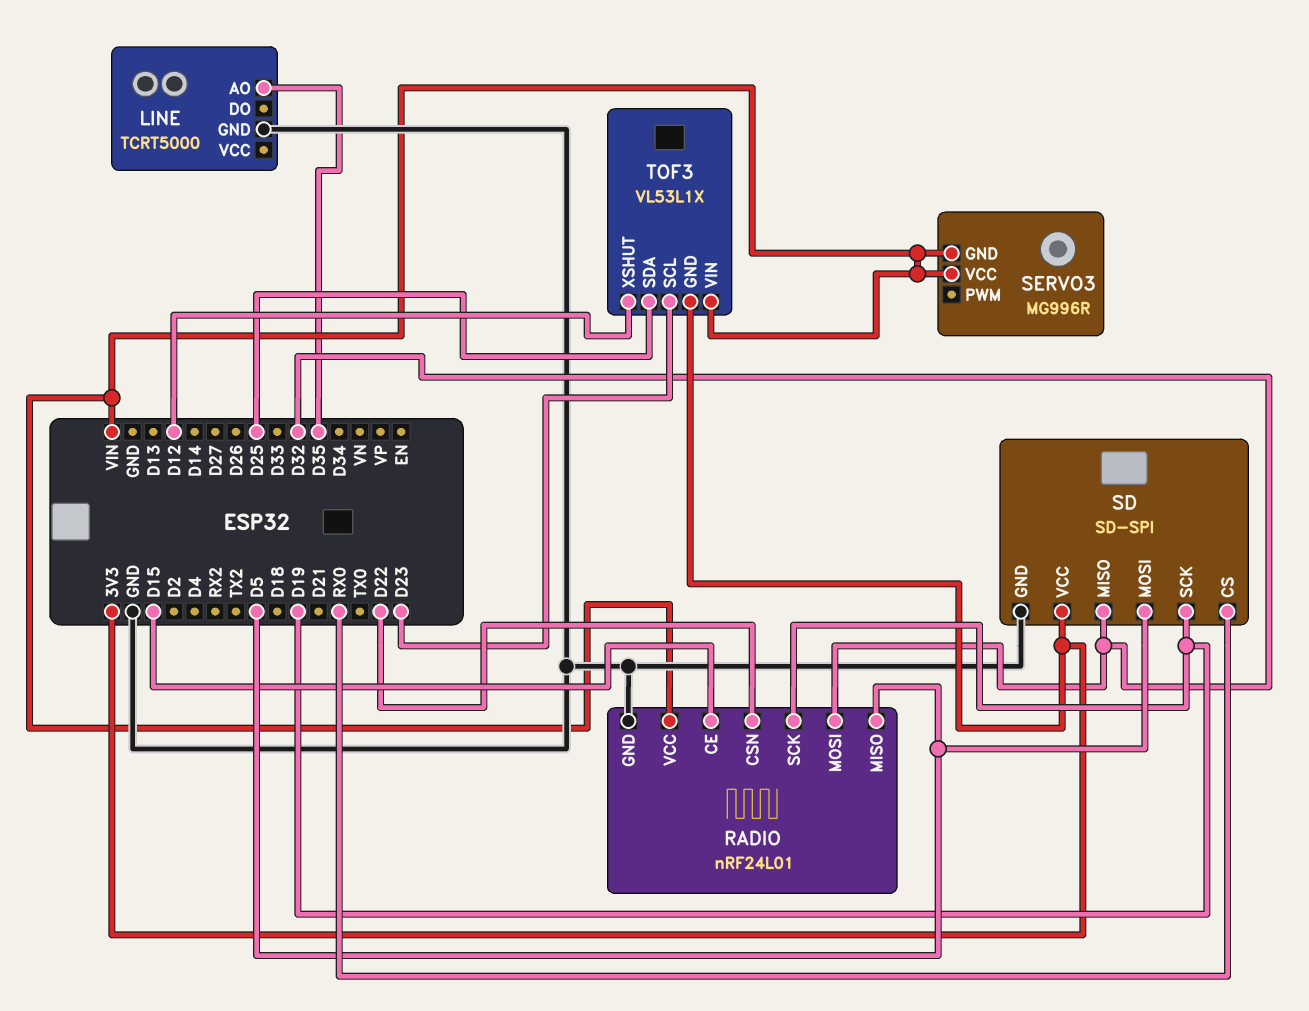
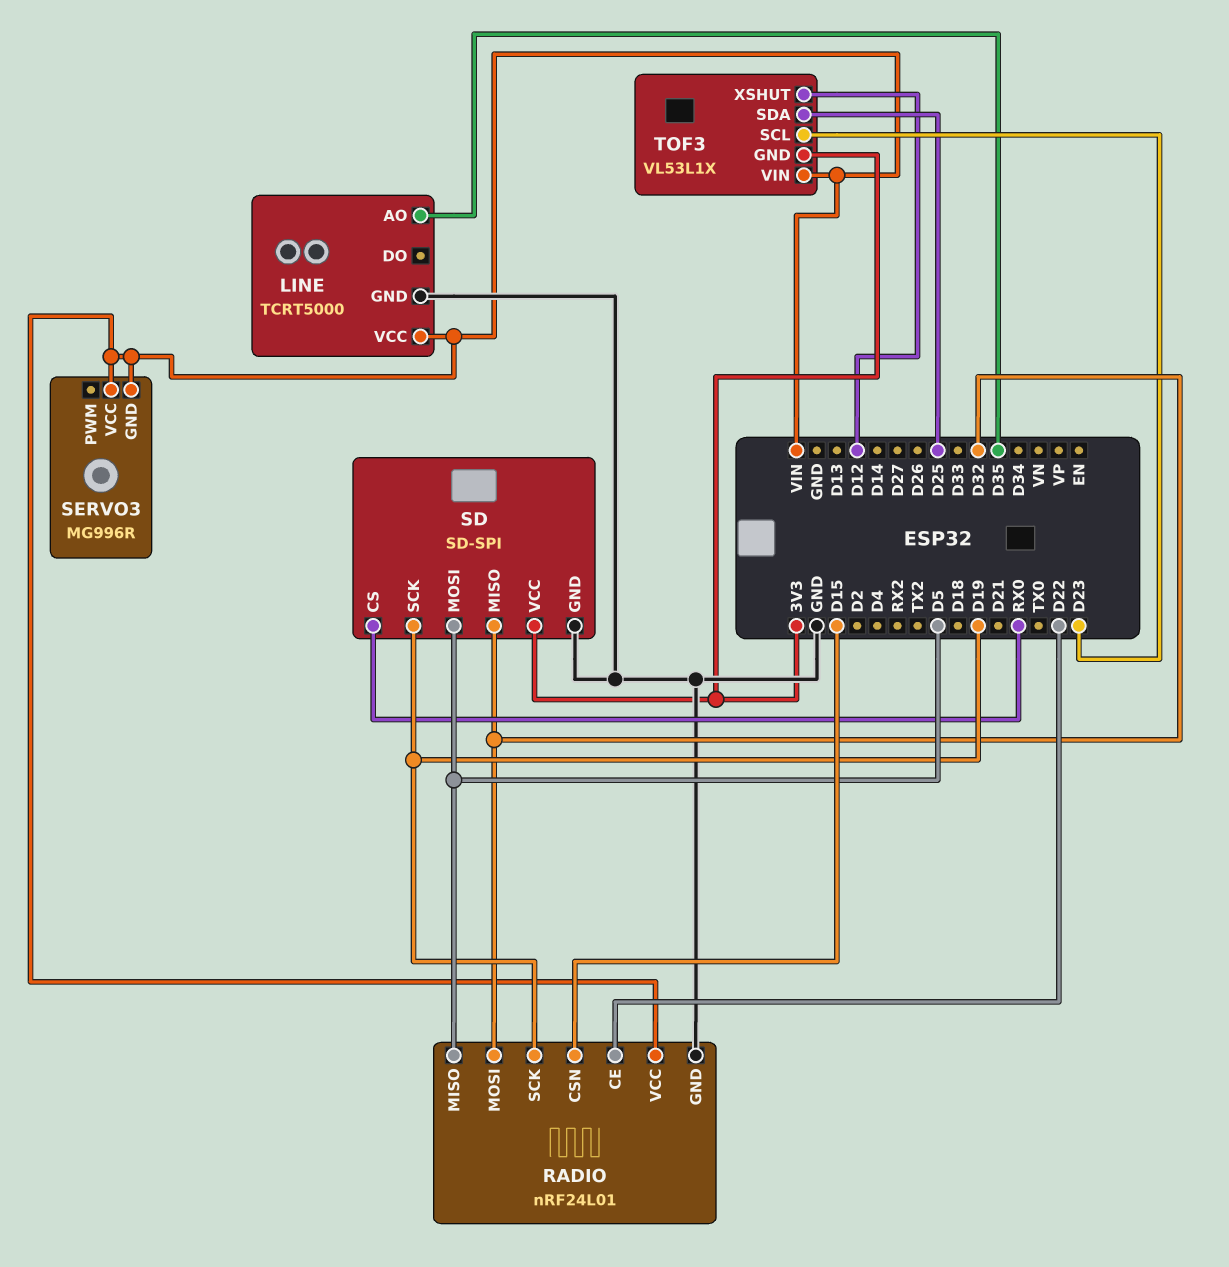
LINE pin VCC: none -> VIN
RADIO pin CE: D15 -> D22
RADIO pin CSN: D22 -> D15

